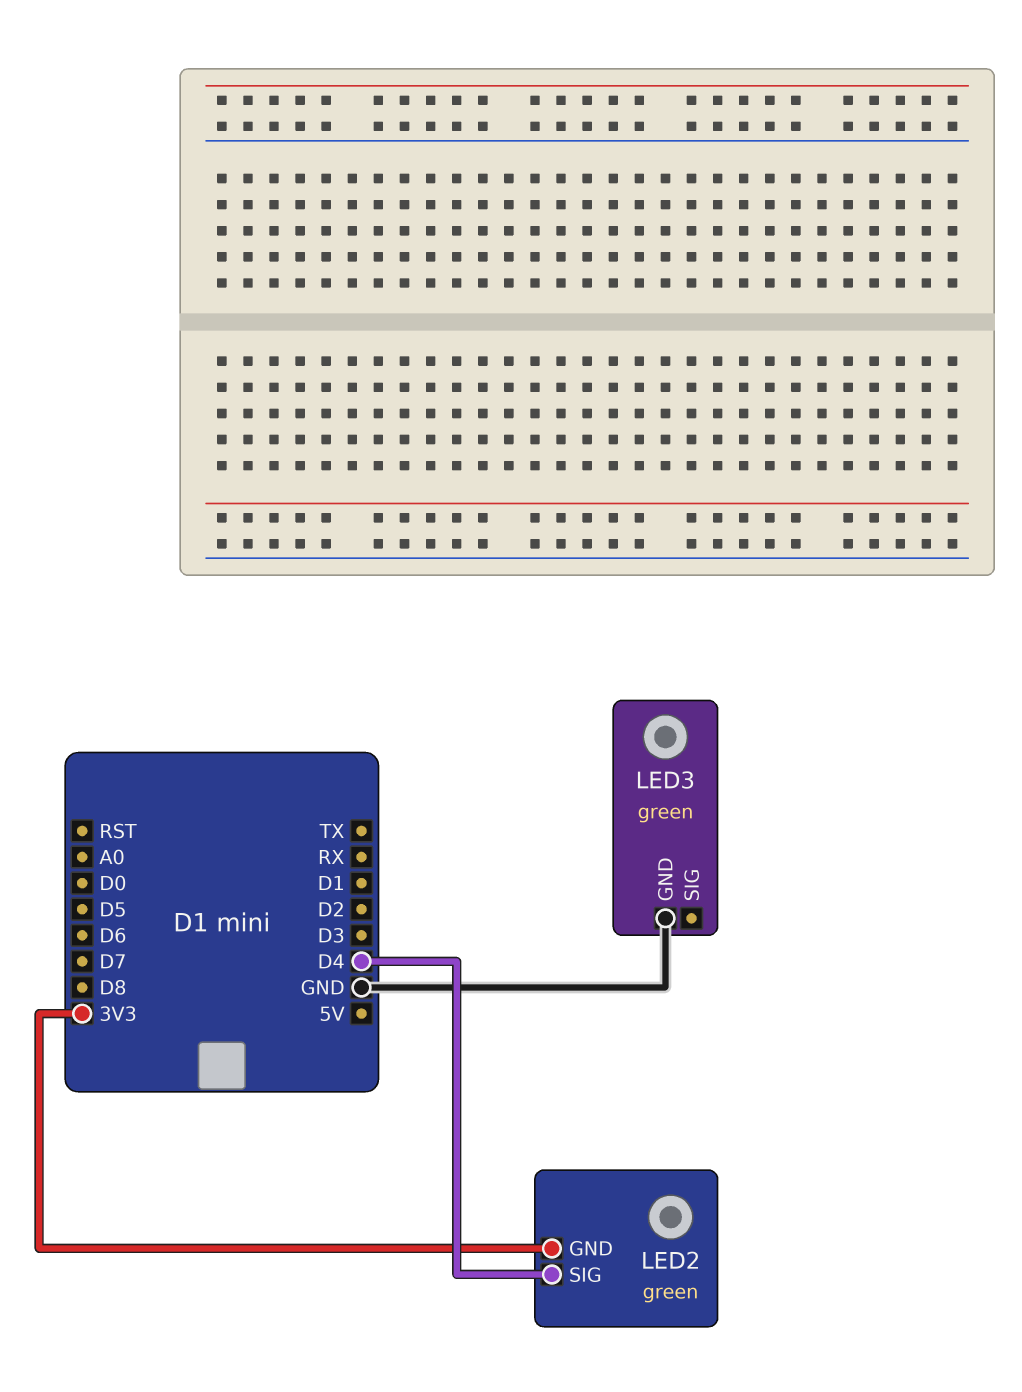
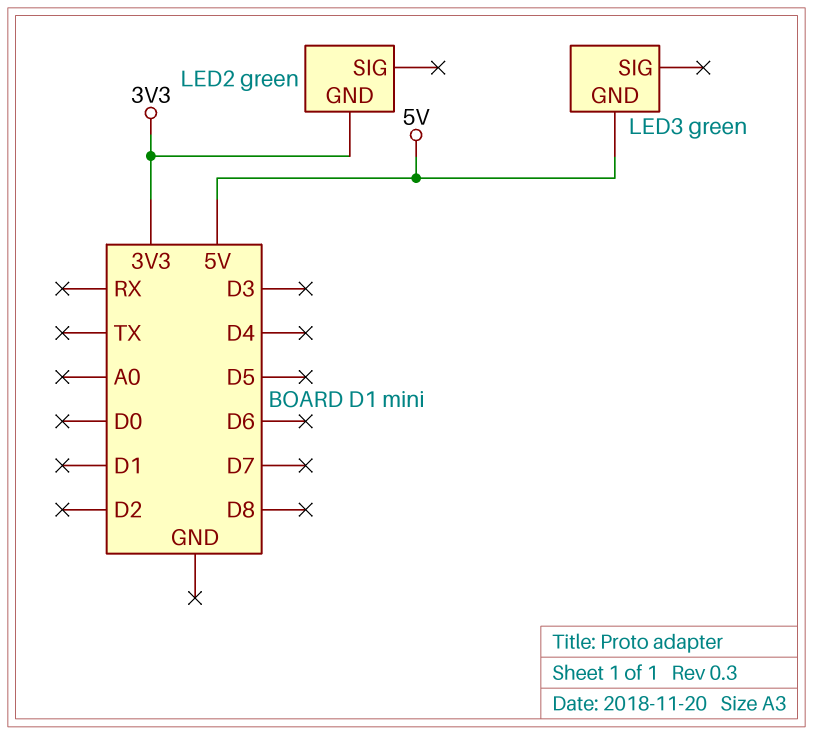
LED2 pin SIG: D4 -> none
LED3 pin GND: GND -> 5V

